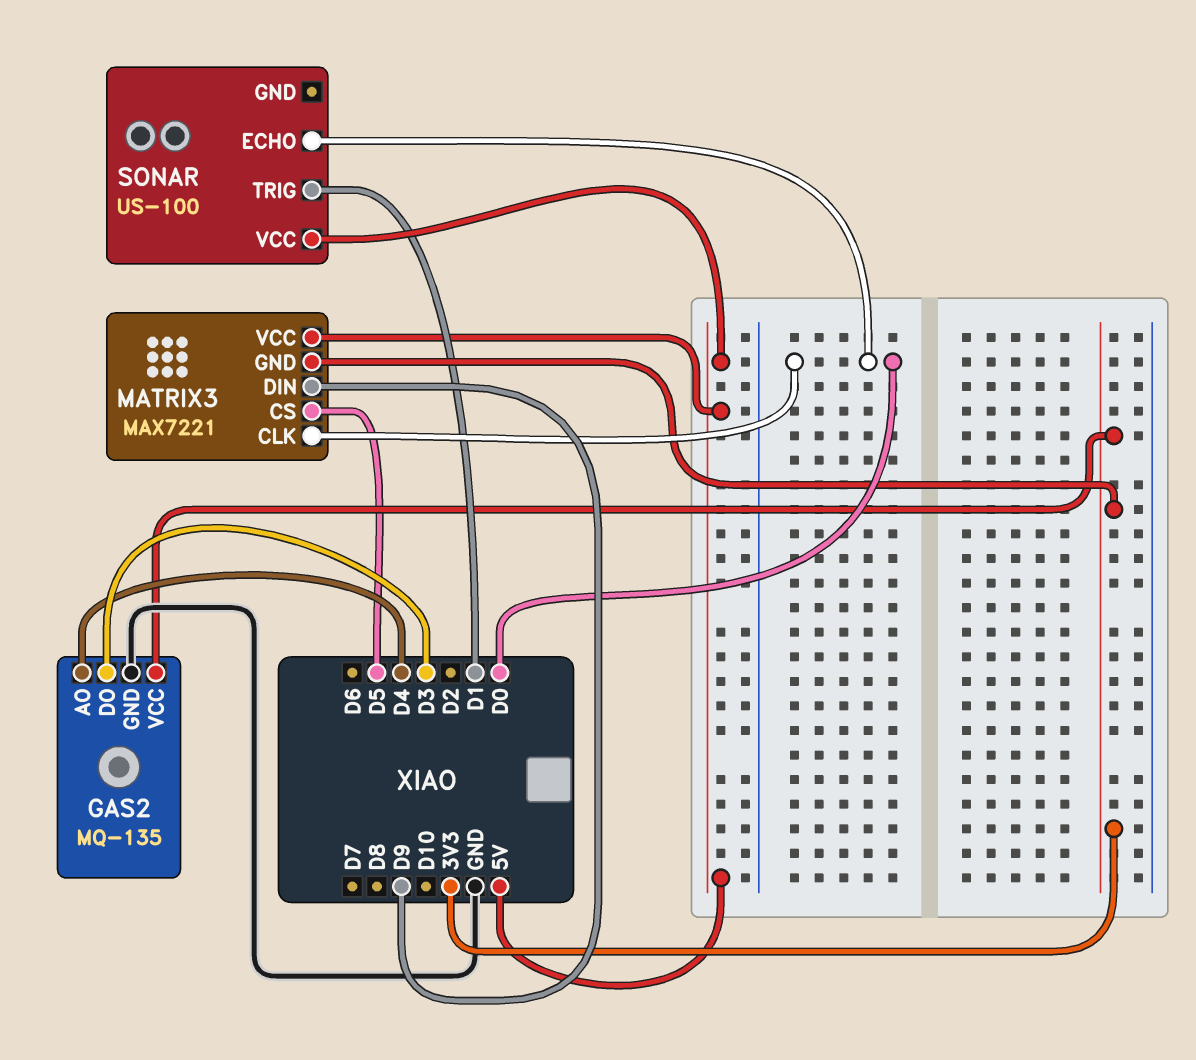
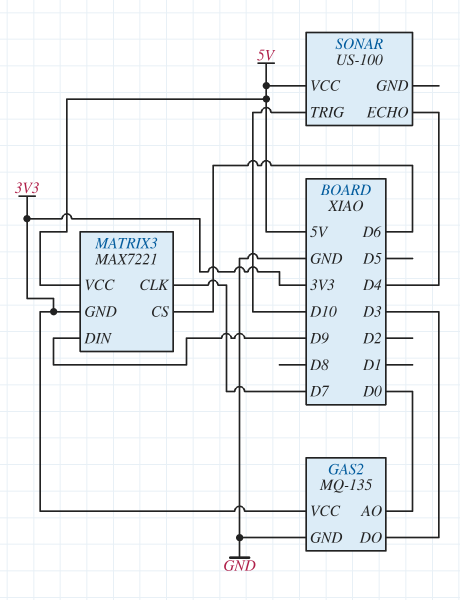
GAS2 pin AO: D4 -> D0
MATRIX3 pin CLK: D0 -> D7
MATRIX3 pin CS: D5 -> D6
SONAR pin ECHO: D0 -> D4
SONAR pin TRIG: D1 -> D10

